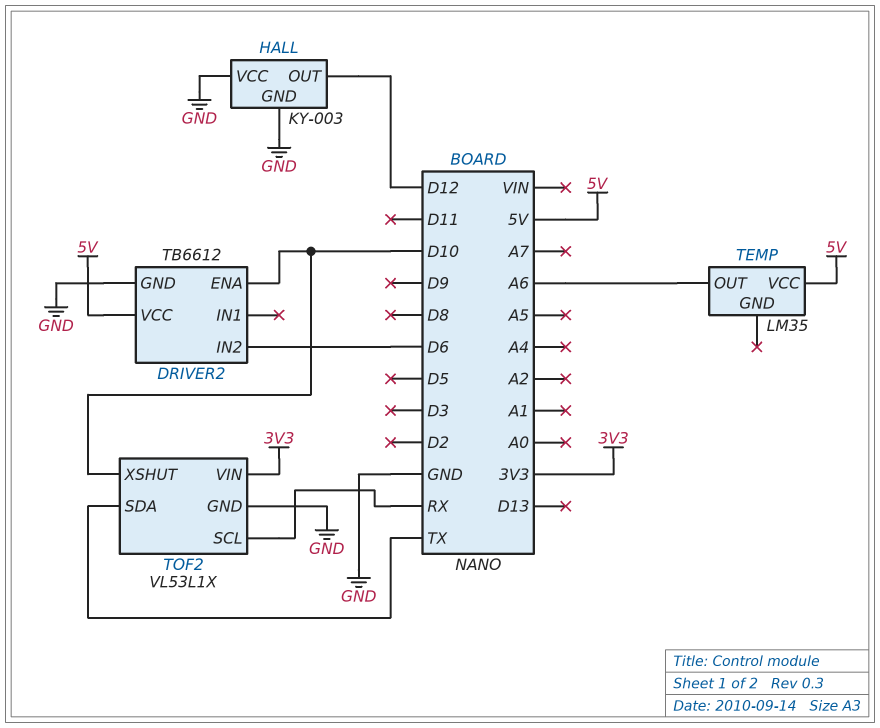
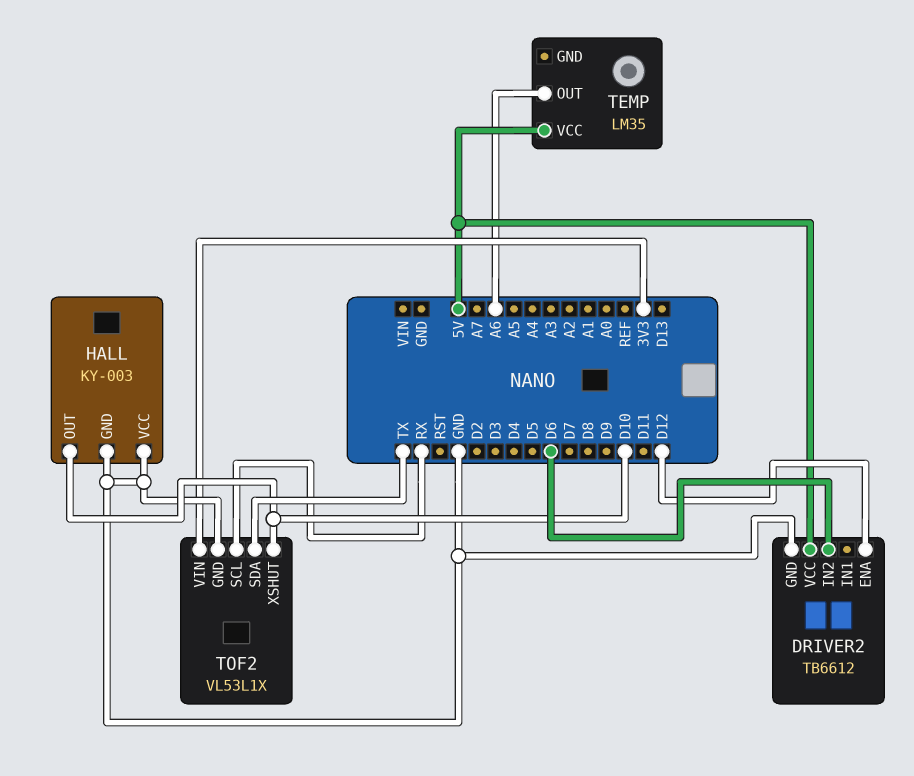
DRIVER2 pin ENA: D10 -> D12
HALL pin OUT: D12 -> D10

